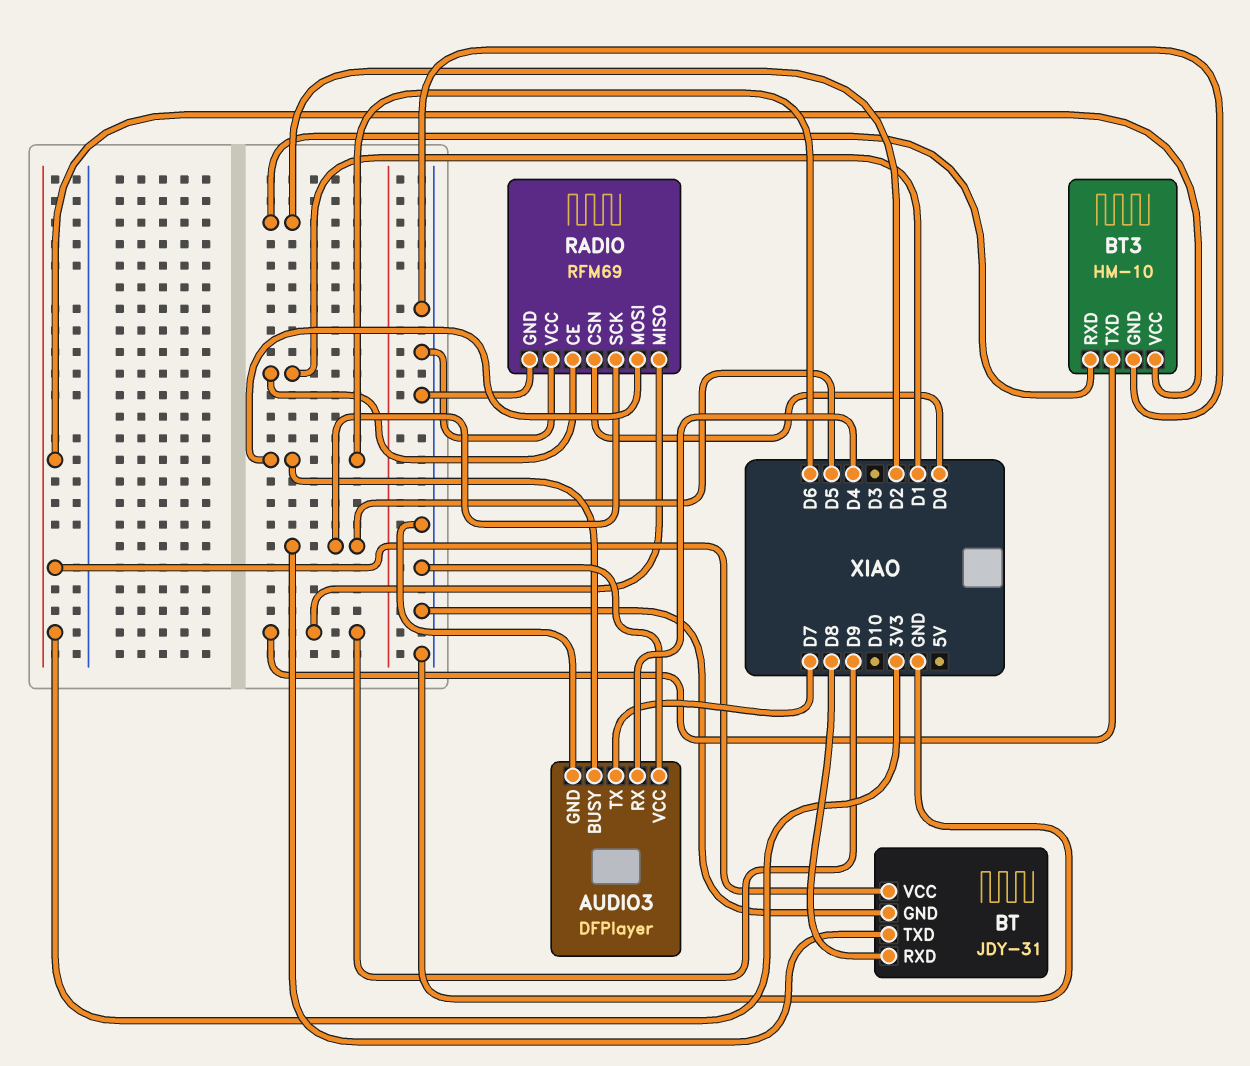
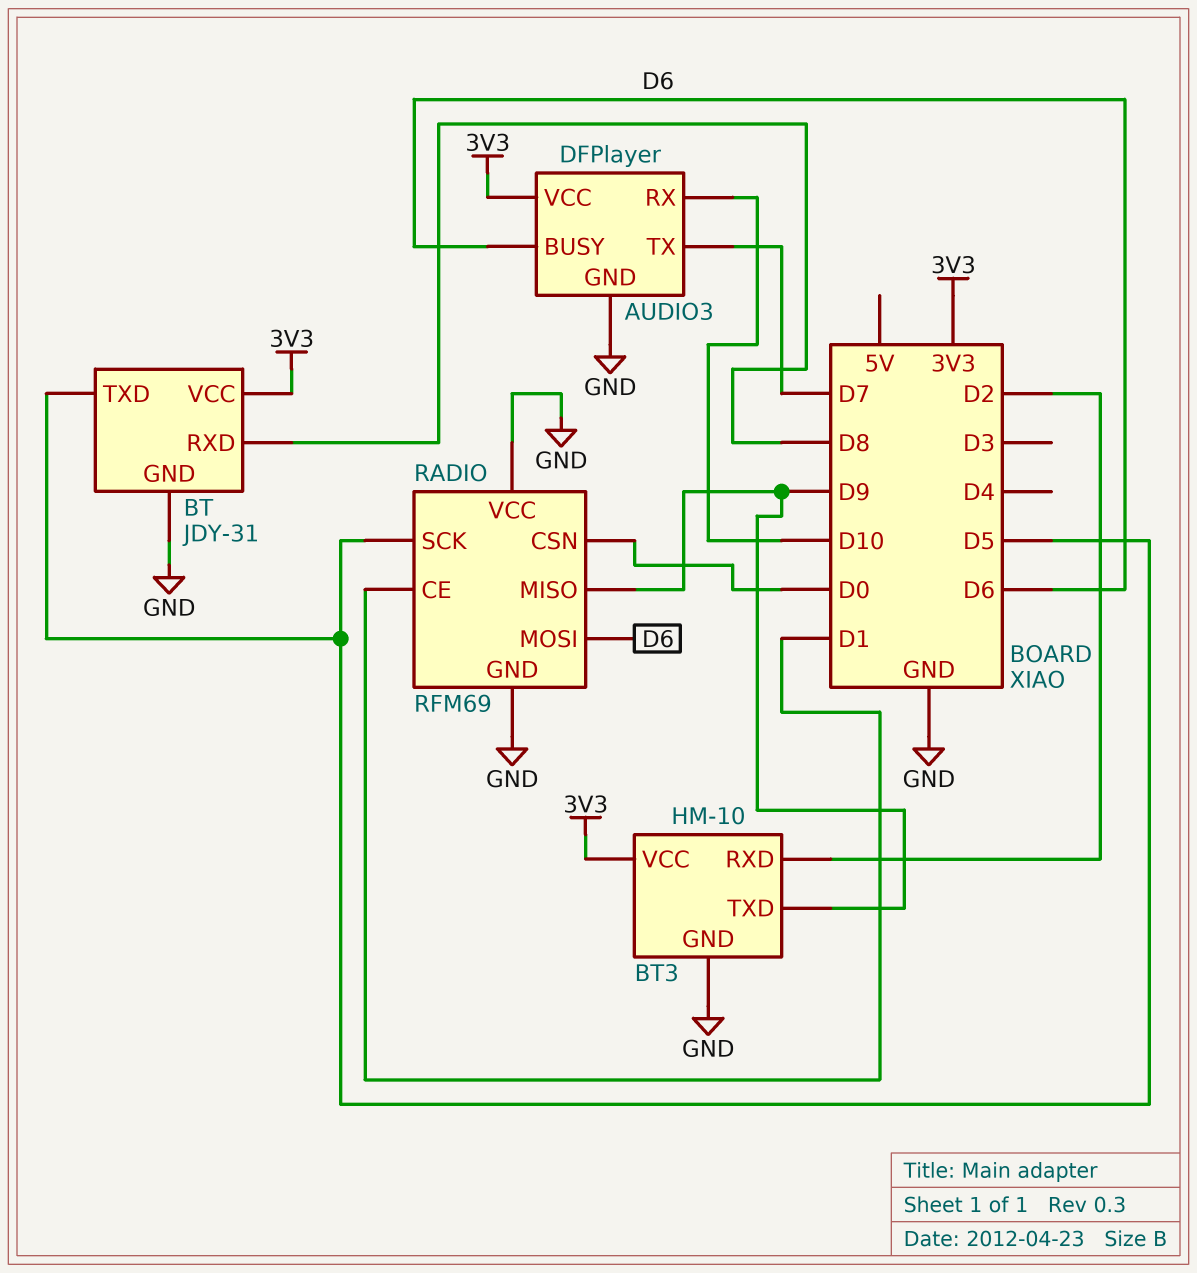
AUDIO3 pin RX: D4 -> D10
AUDIO3 pin VCC: GND -> 3V3

